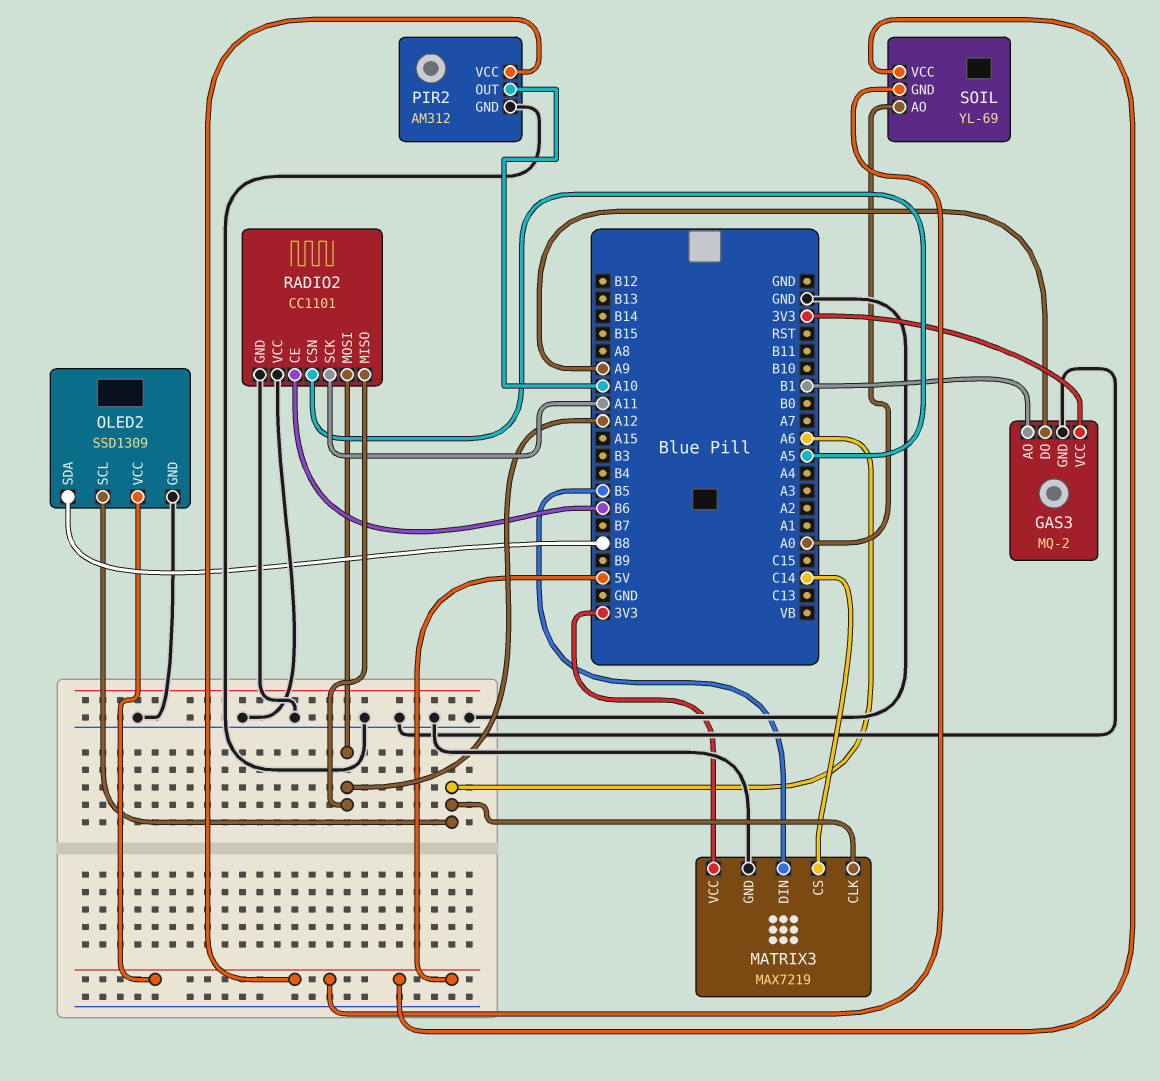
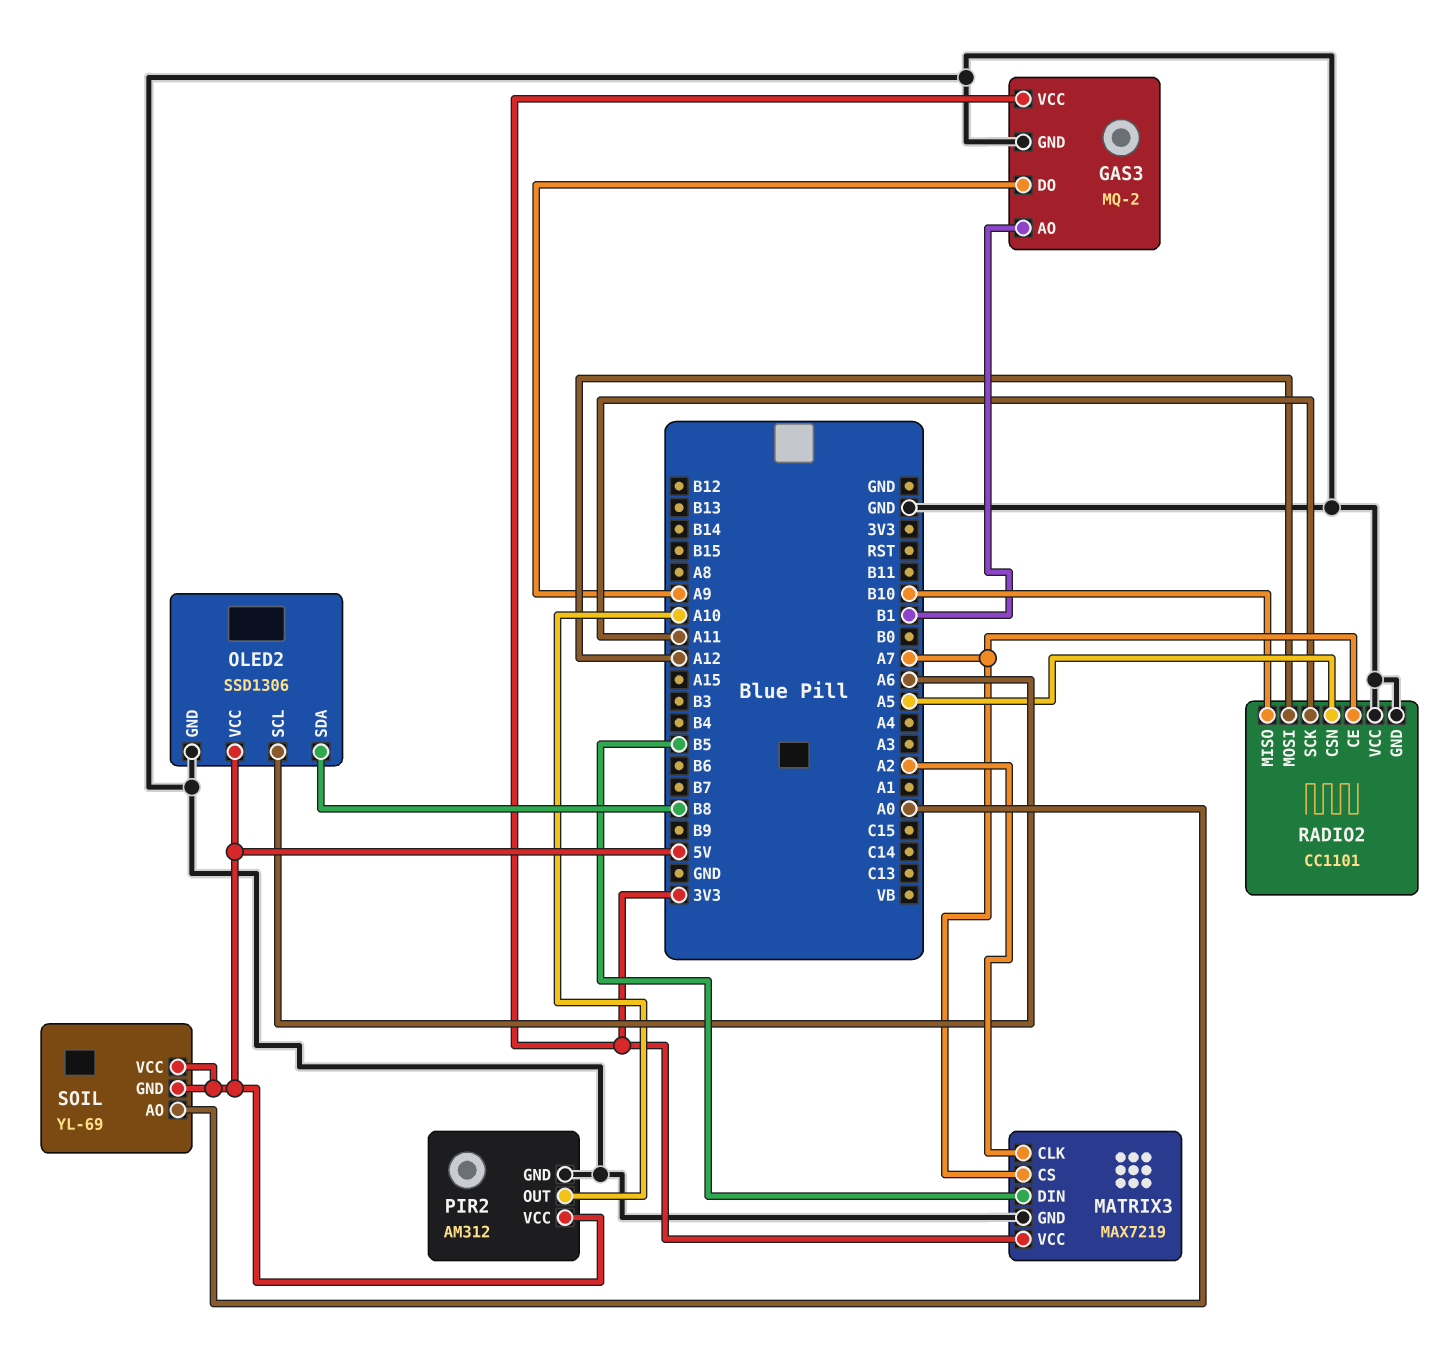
MATRIX3 pin CLK: A6 -> A2
MATRIX3 pin CS: C14 -> A7
OLED2: SSD1309 -> SSD1306
RADIO2 pin CE: B6 -> A7
RADIO2 pin MISO: A12 -> B10

